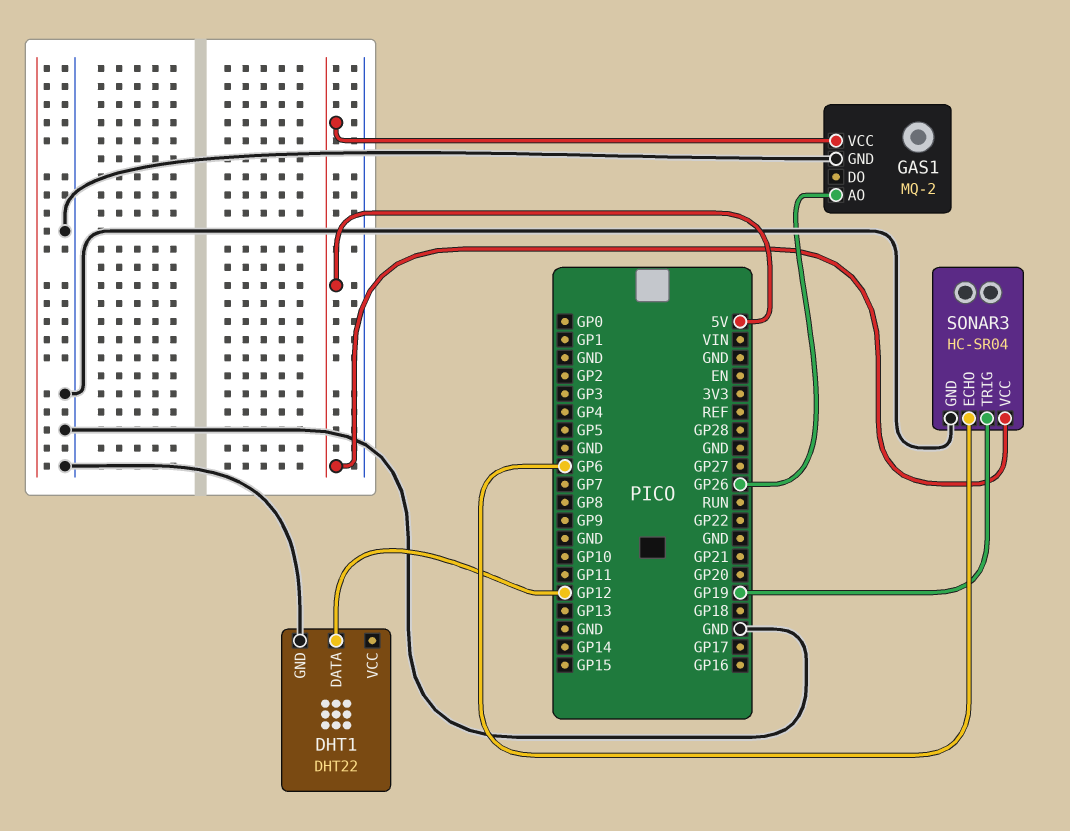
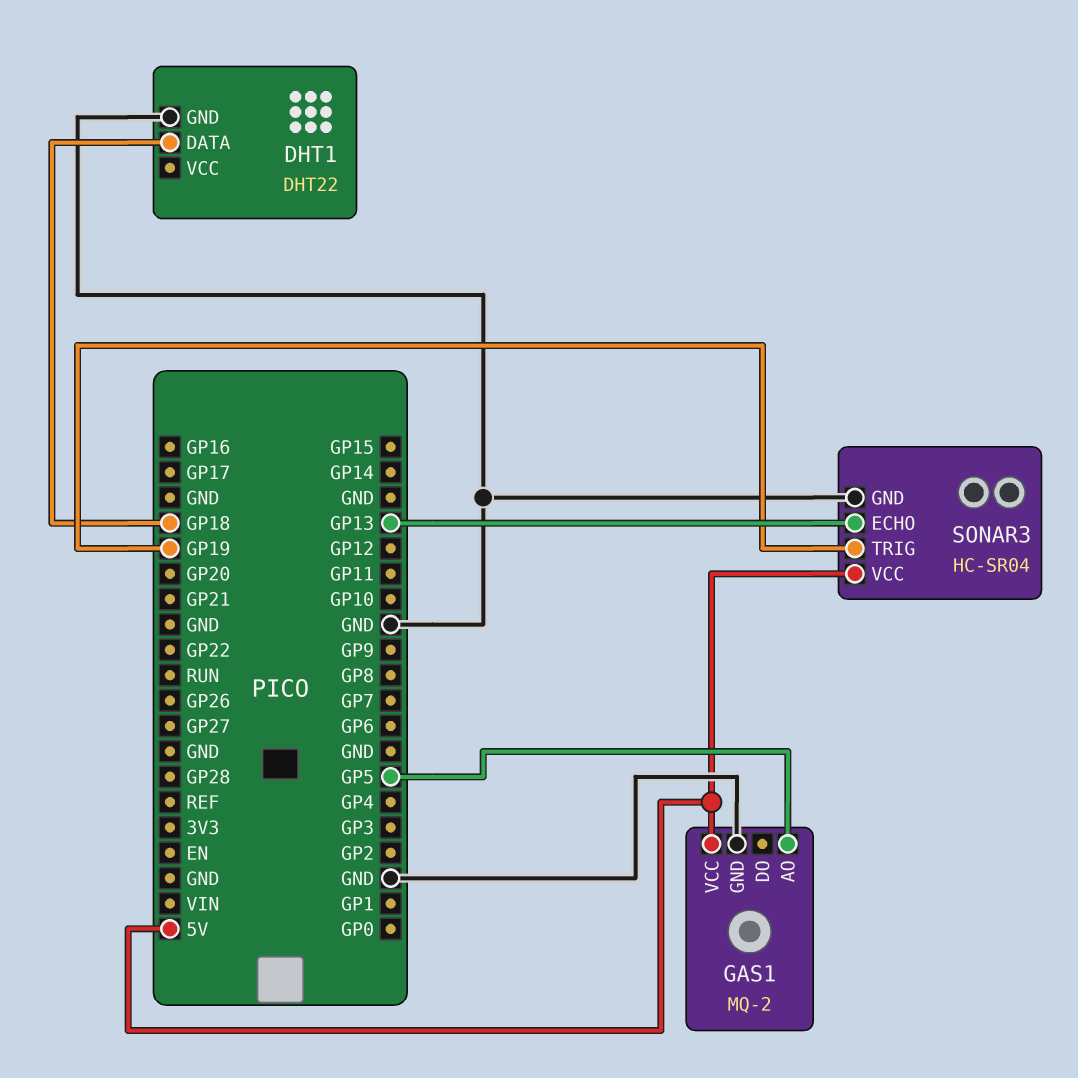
DHT1 pin DATA: GP12 -> GP18
GAS1 pin AO: GP26 -> GP5
SONAR3 pin ECHO: GP6 -> GP13

